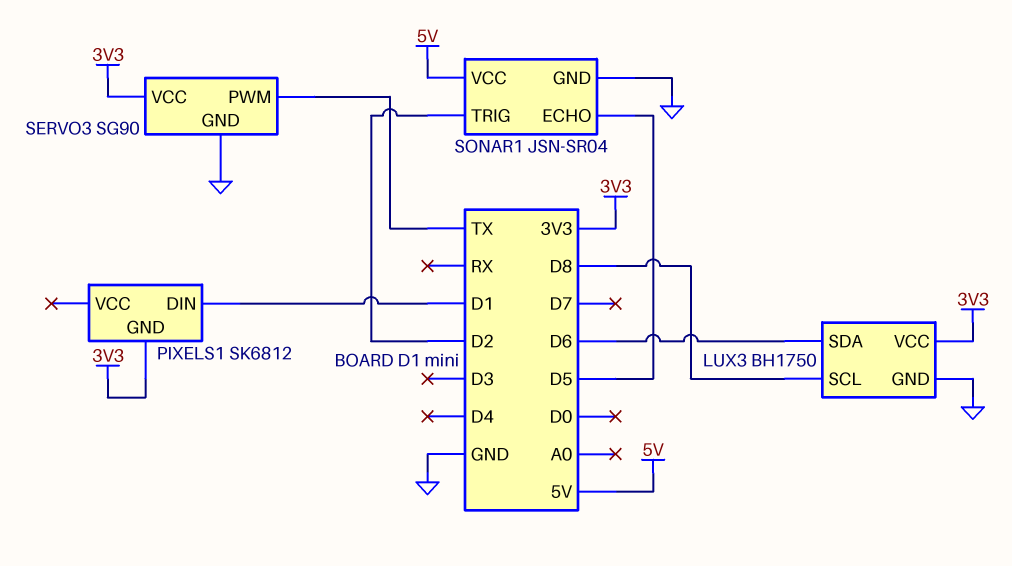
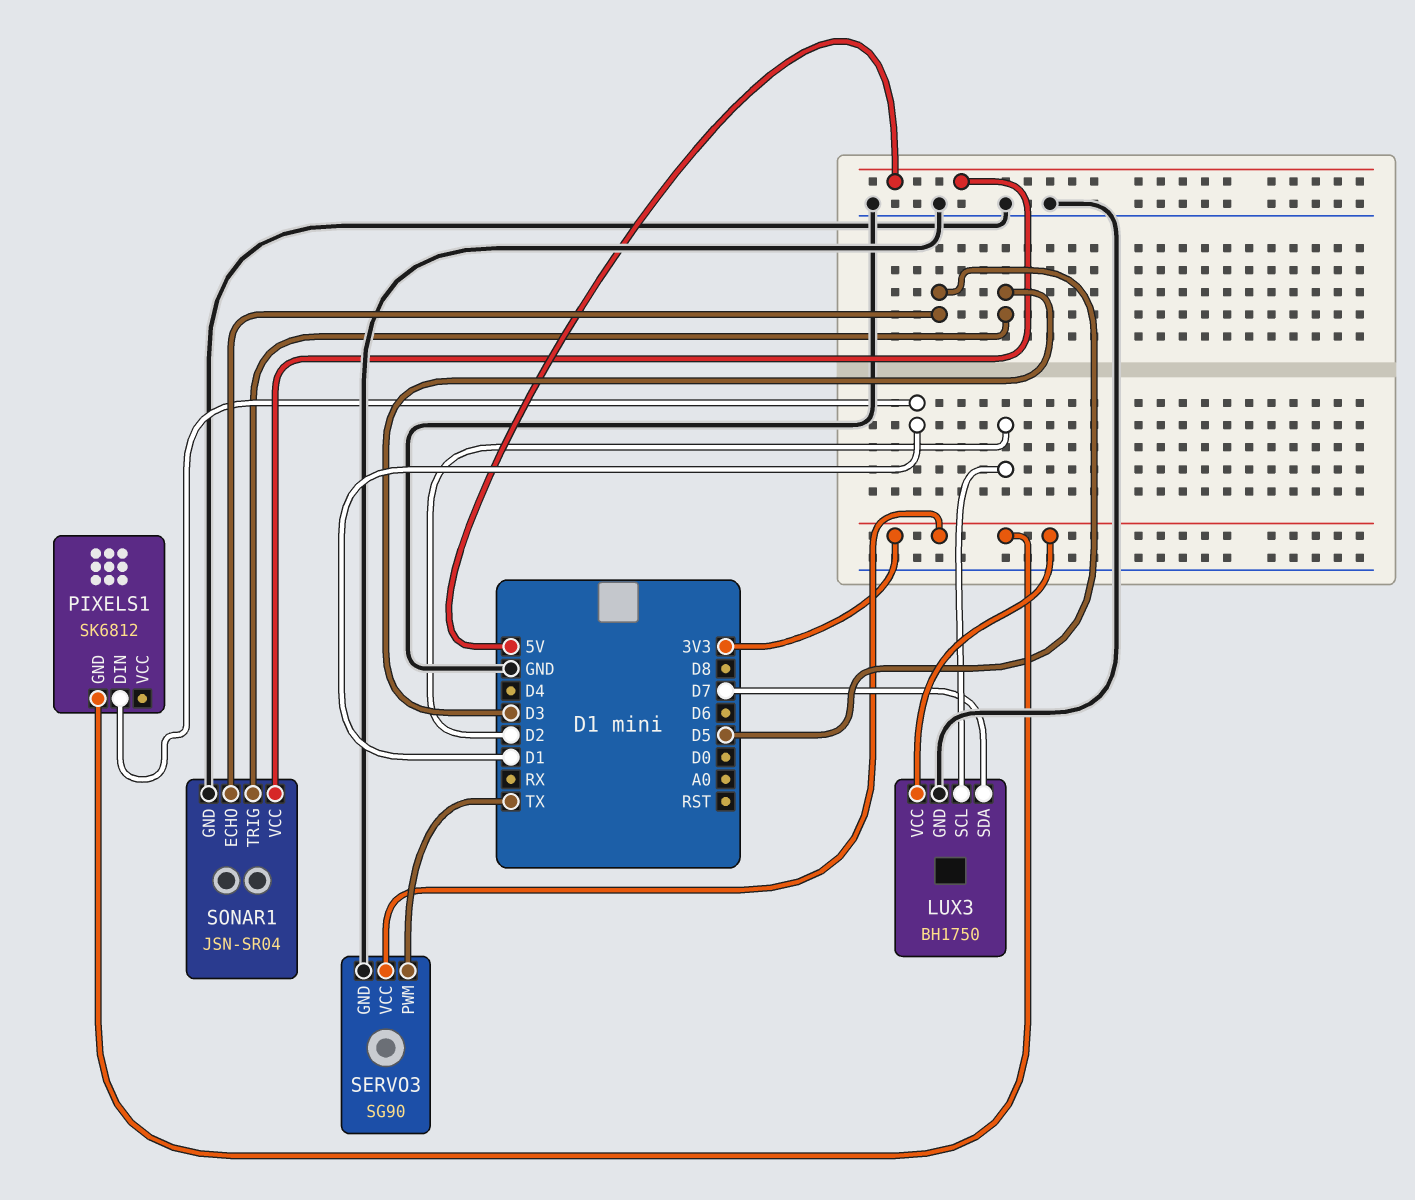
LUX3 pin SCL: D8 -> D2
LUX3 pin SDA: D6 -> D7
SONAR1 pin TRIG: D2 -> D3

